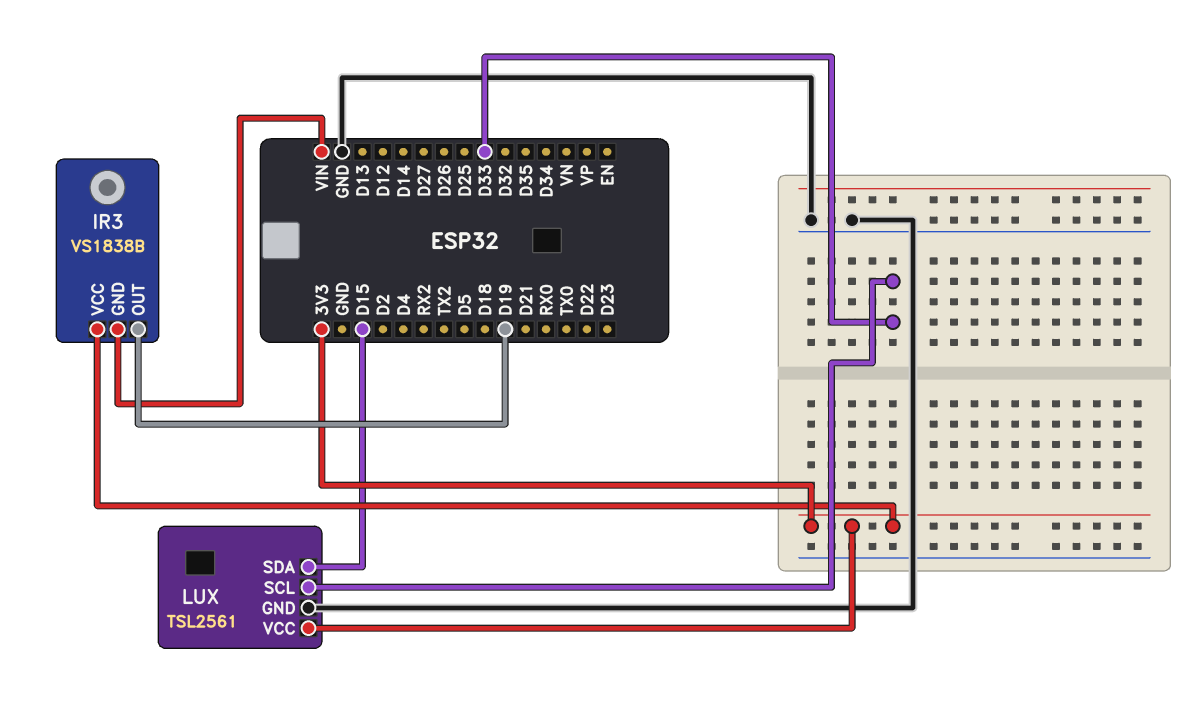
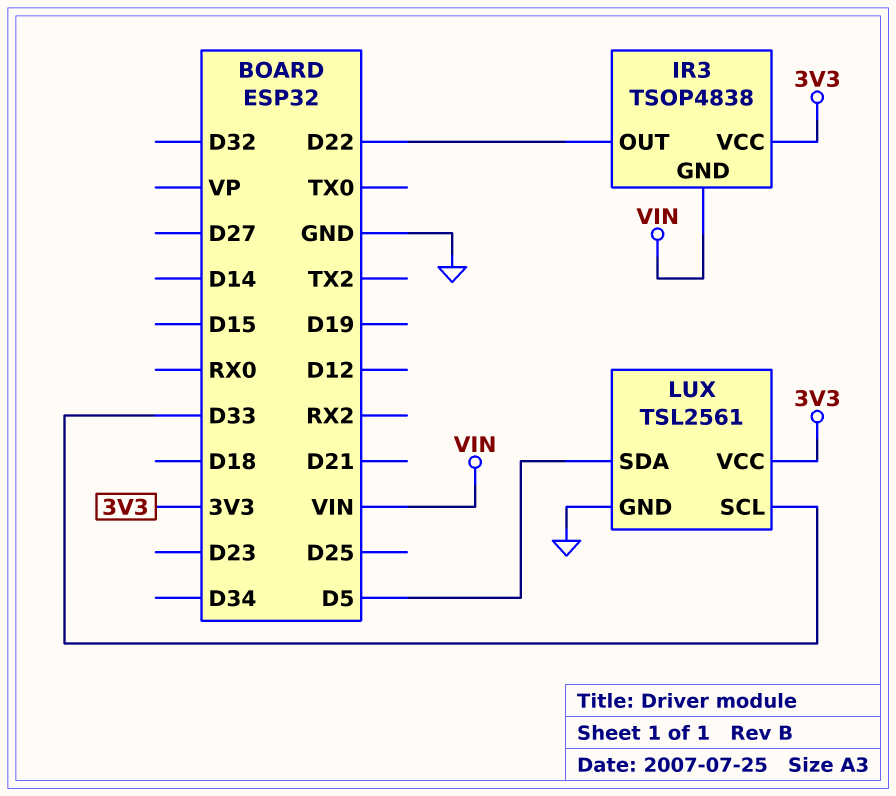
IR3: VS1838B -> TSOP4838
IR3 pin OUT: D19 -> D22
LUX pin SDA: D15 -> D5

